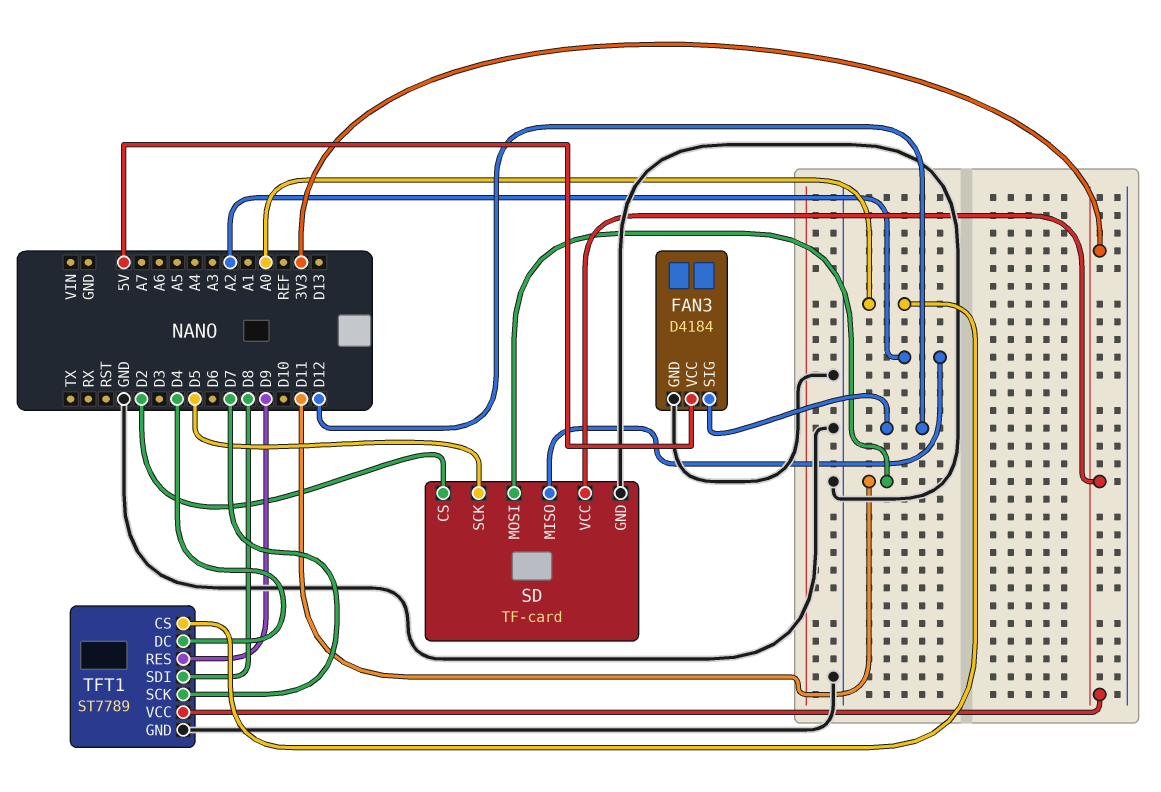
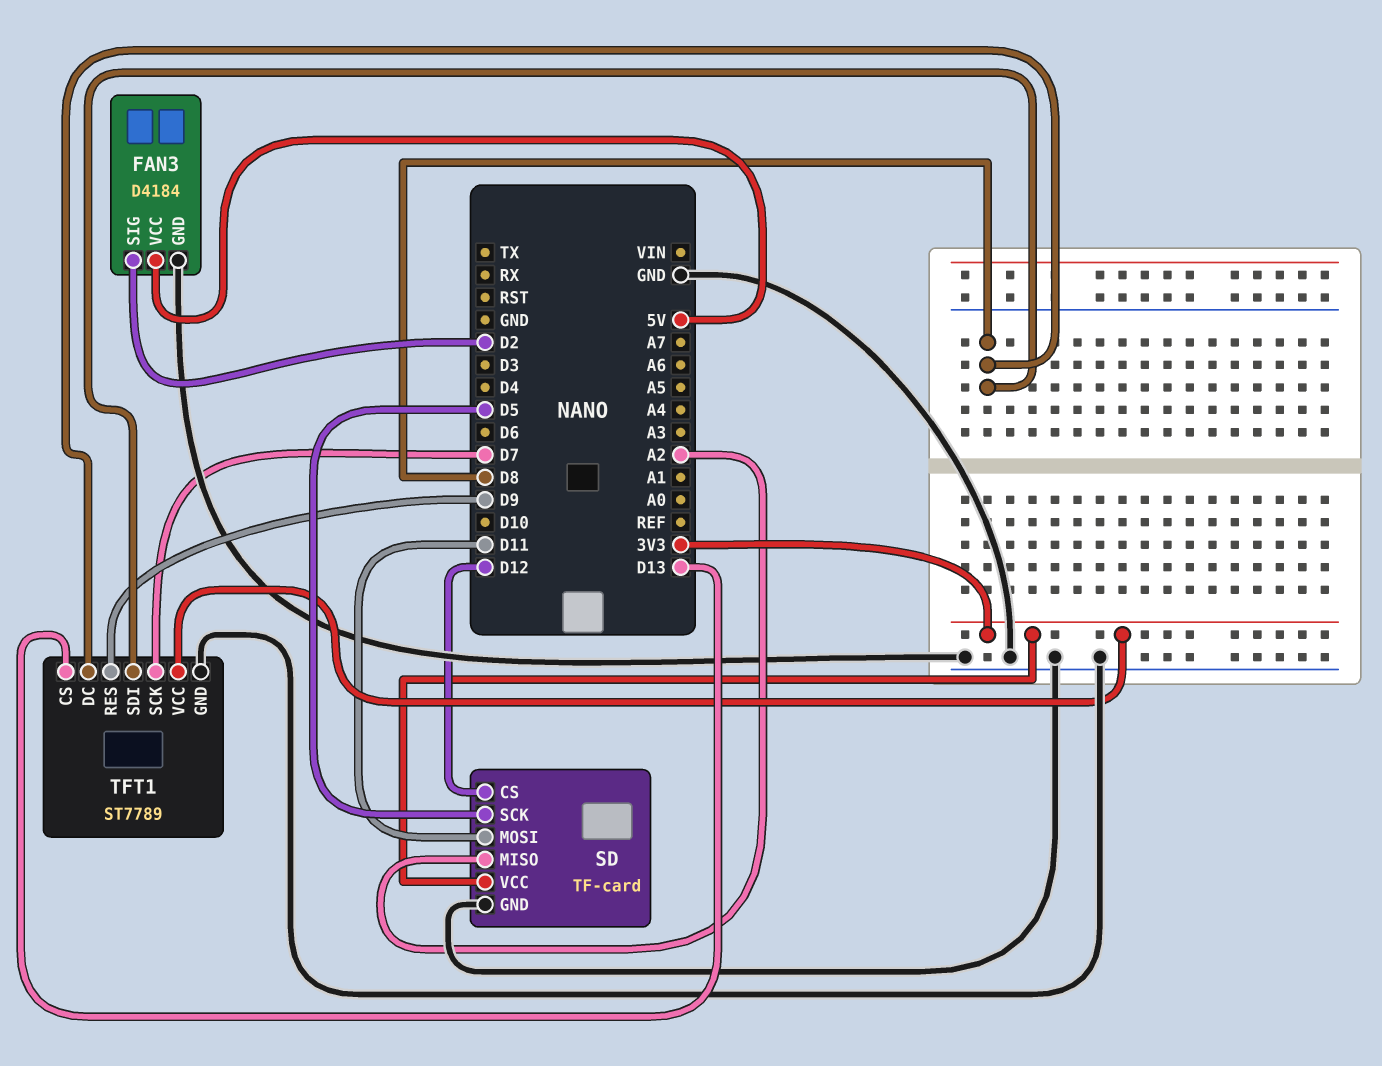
FAN3 pin SIG: D12 -> D2
SD pin CS: D2 -> D12
TFT1 pin CS: A0 -> D13
TFT1 pin DC: D4 -> D8

